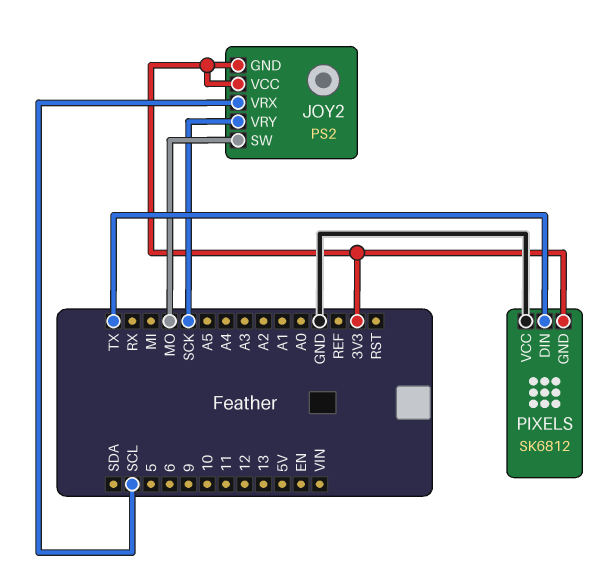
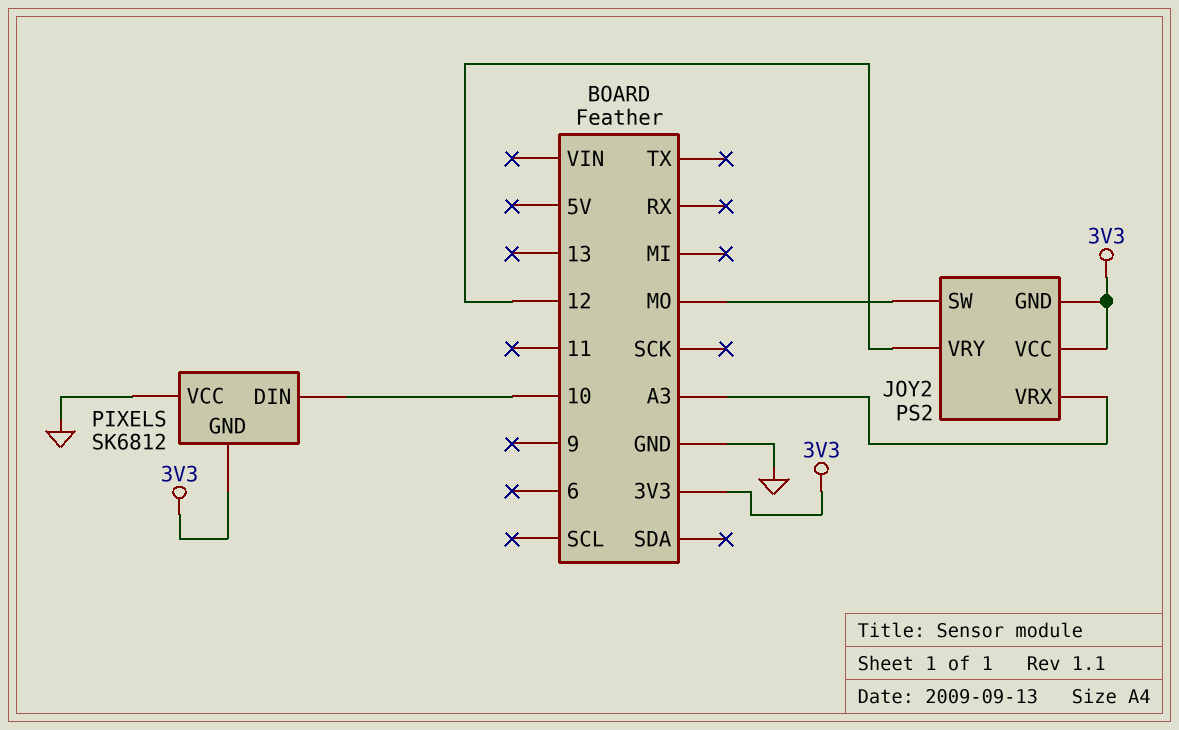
JOY2 pin VRX: SCL -> A3
JOY2 pin VRY: SCK -> 12
PIXELS pin DIN: TX -> 10

